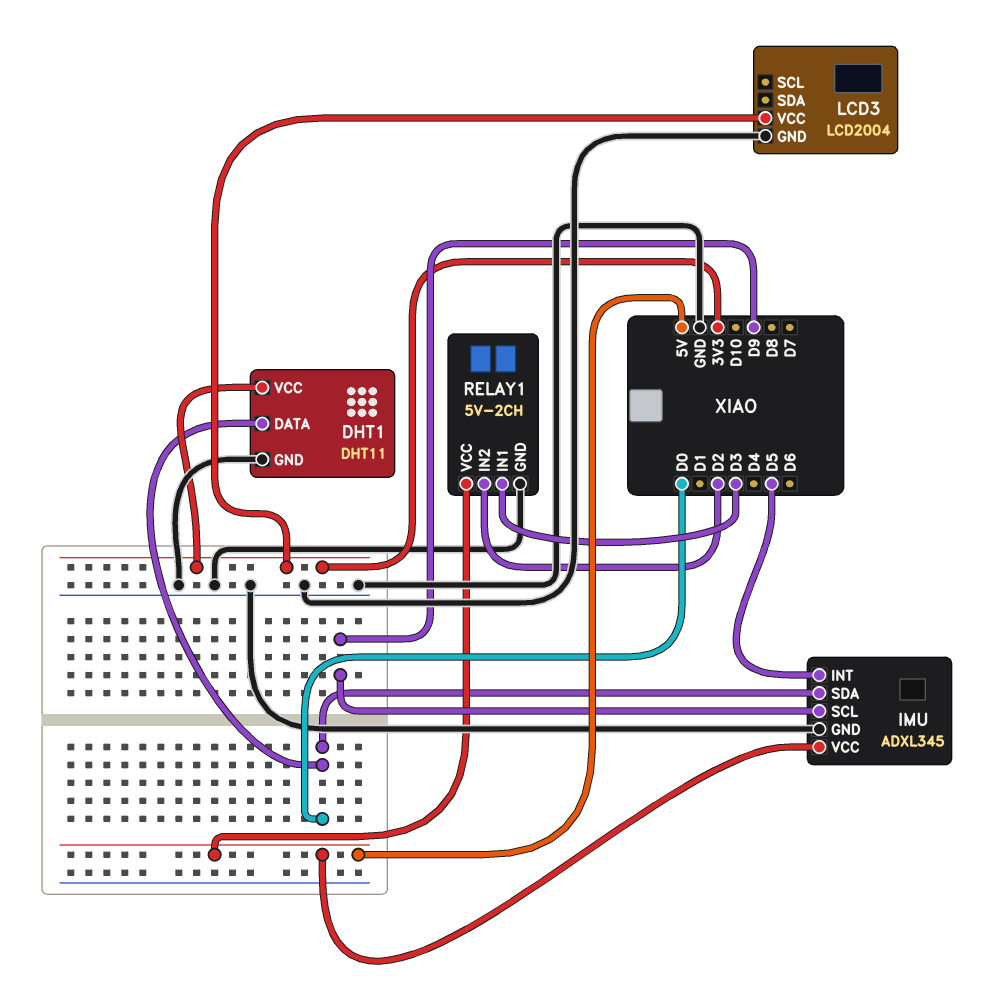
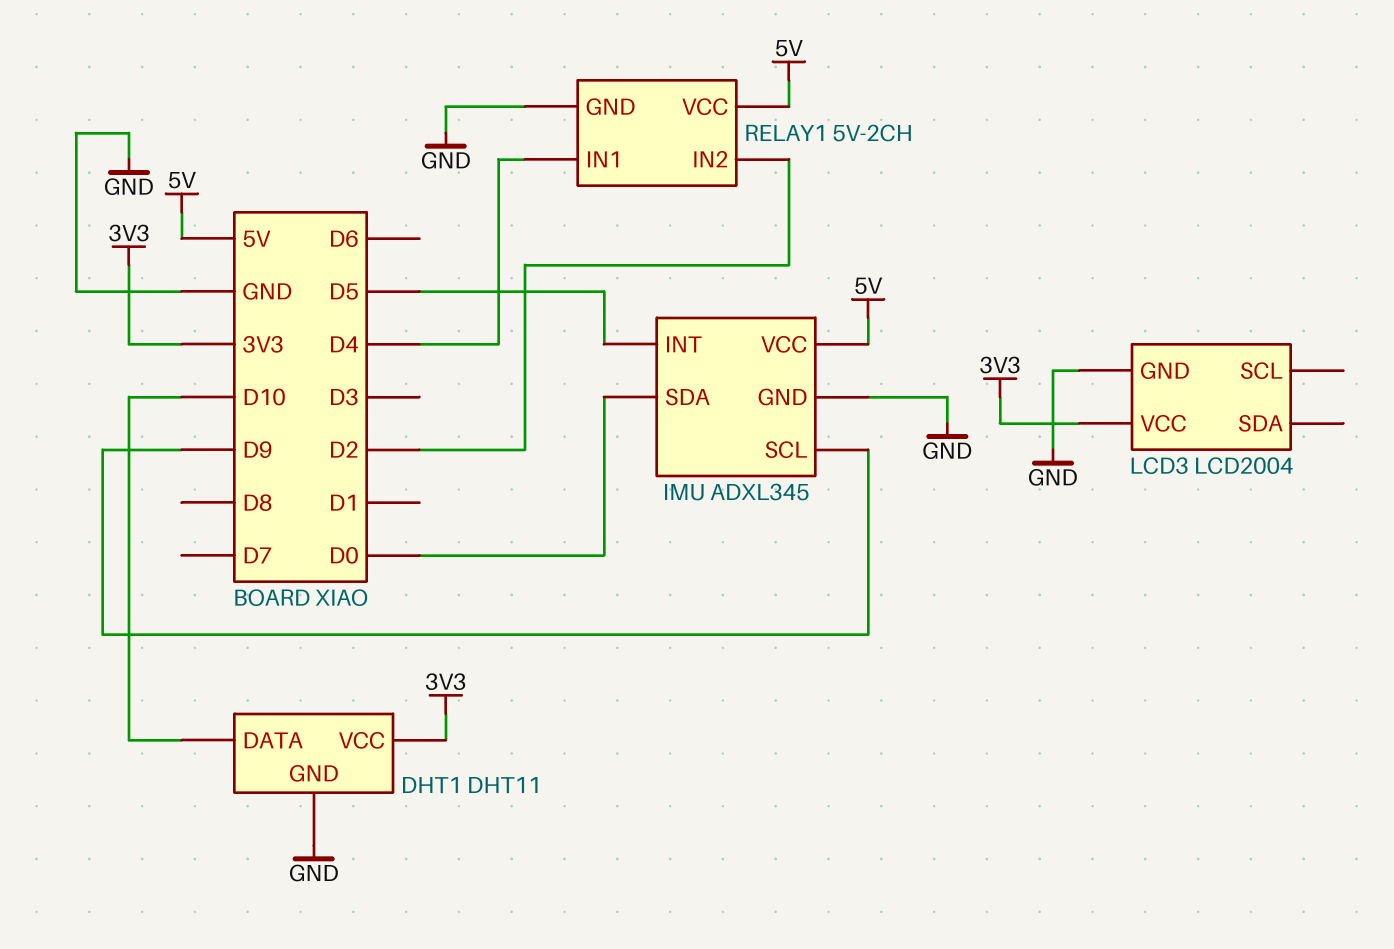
DHT1 pin DATA: D0 -> D10
RELAY1 pin IN1: D3 -> D4

